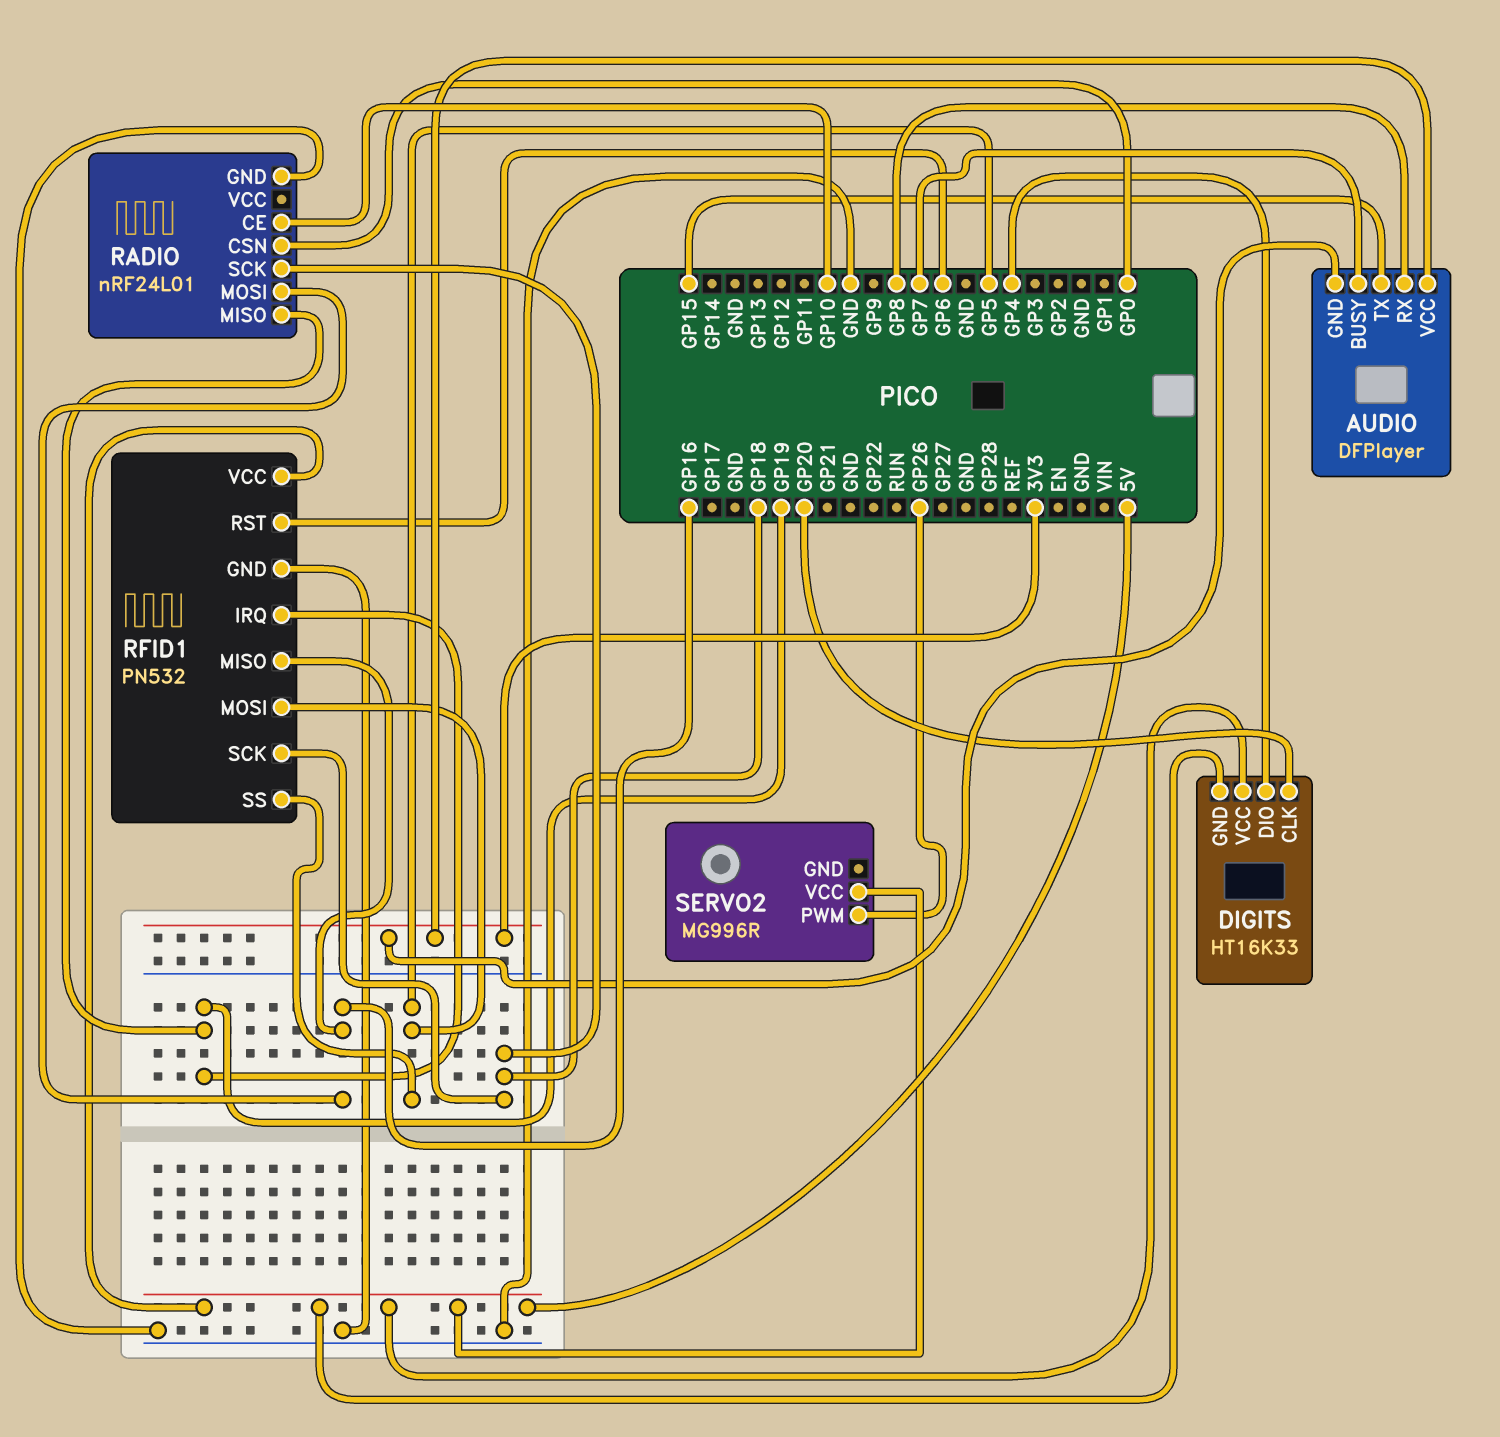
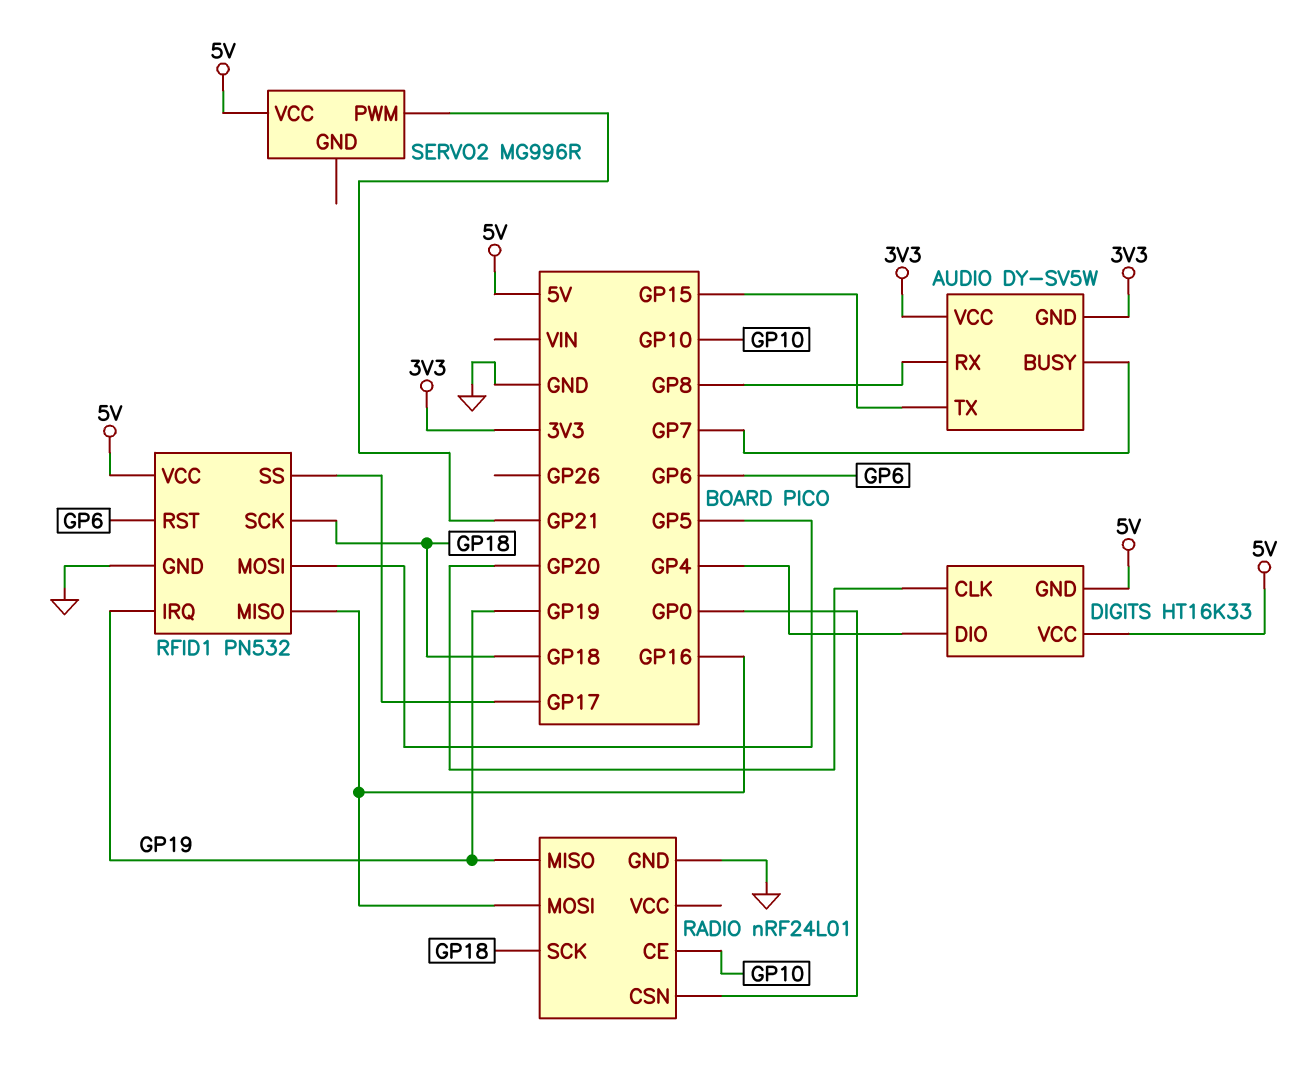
AUDIO: DFPlayer -> DY-SV5W
RFID1 pin SS: GP5 -> GP17
SERVO2 pin PWM: GP26 -> GP21

